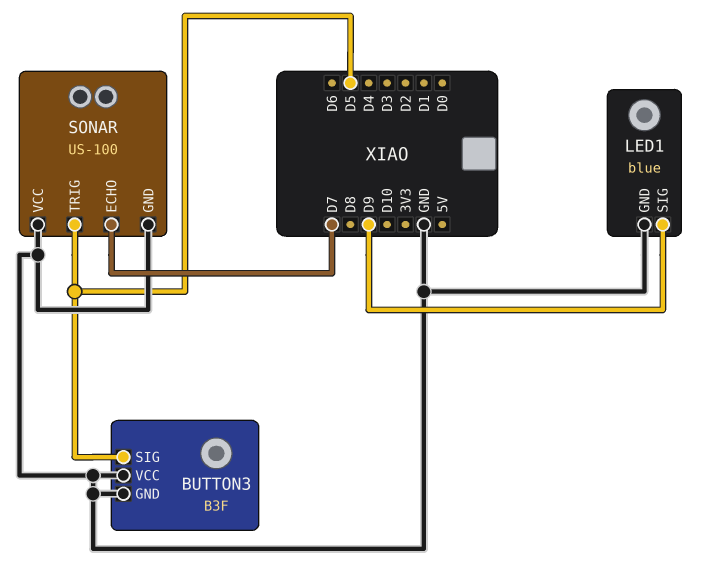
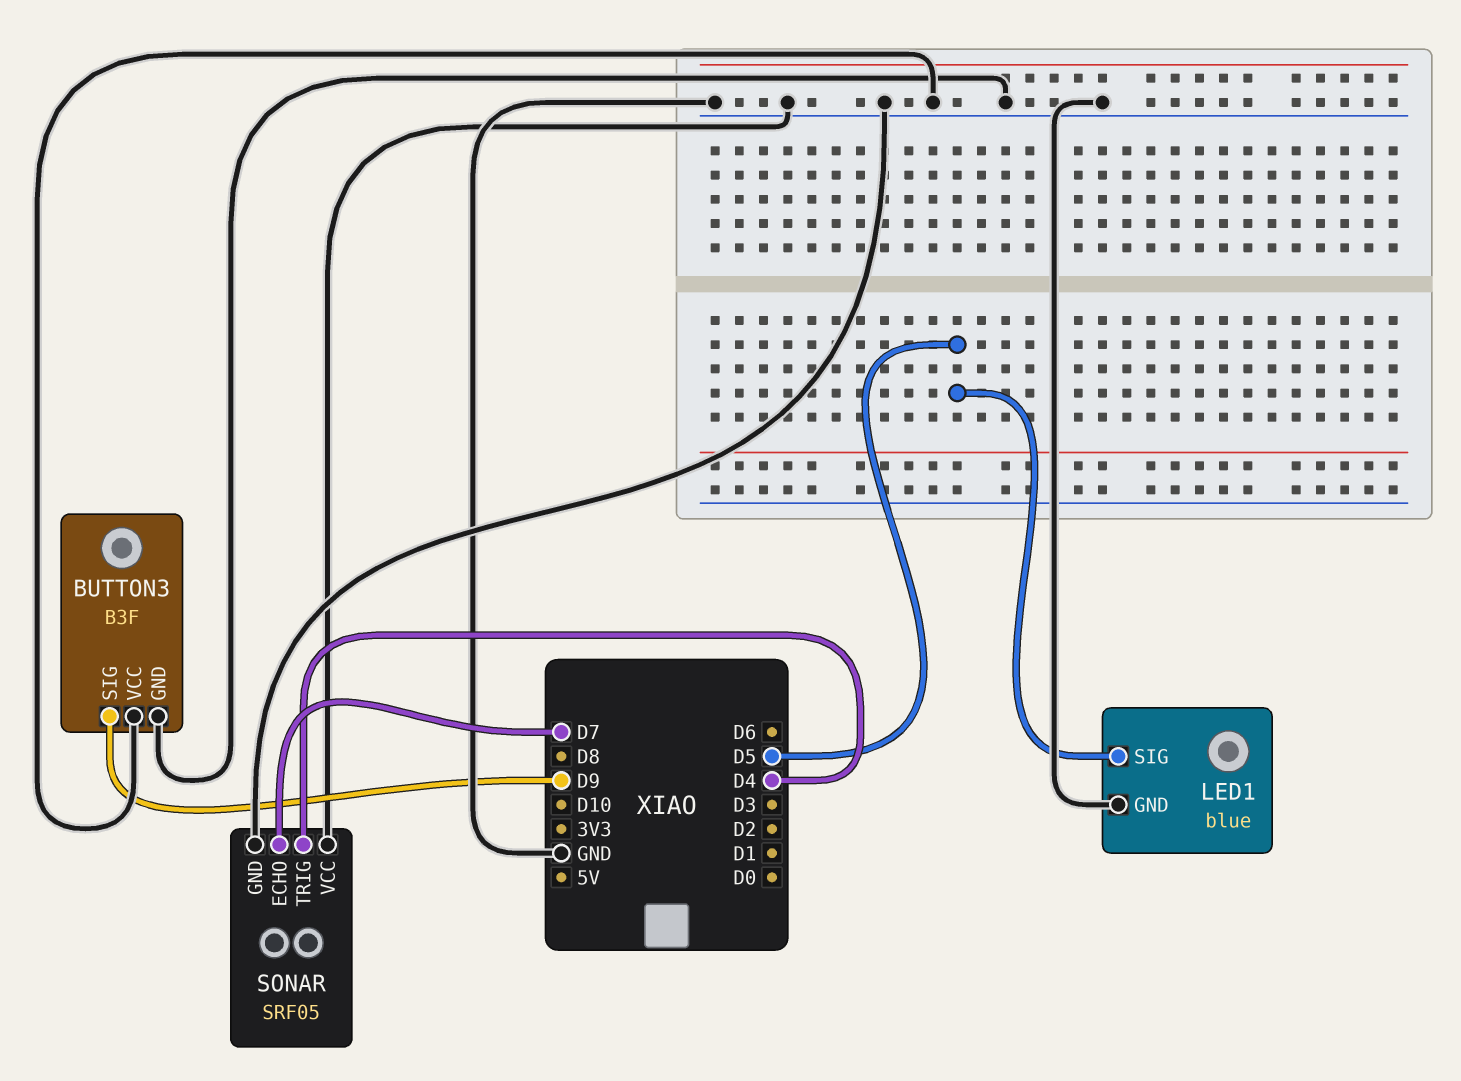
BUTTON3 pin SIG: D5 -> D9
LED1 pin SIG: D9 -> D5
SONAR: US-100 -> SRF05
SONAR pin TRIG: D5 -> D4

